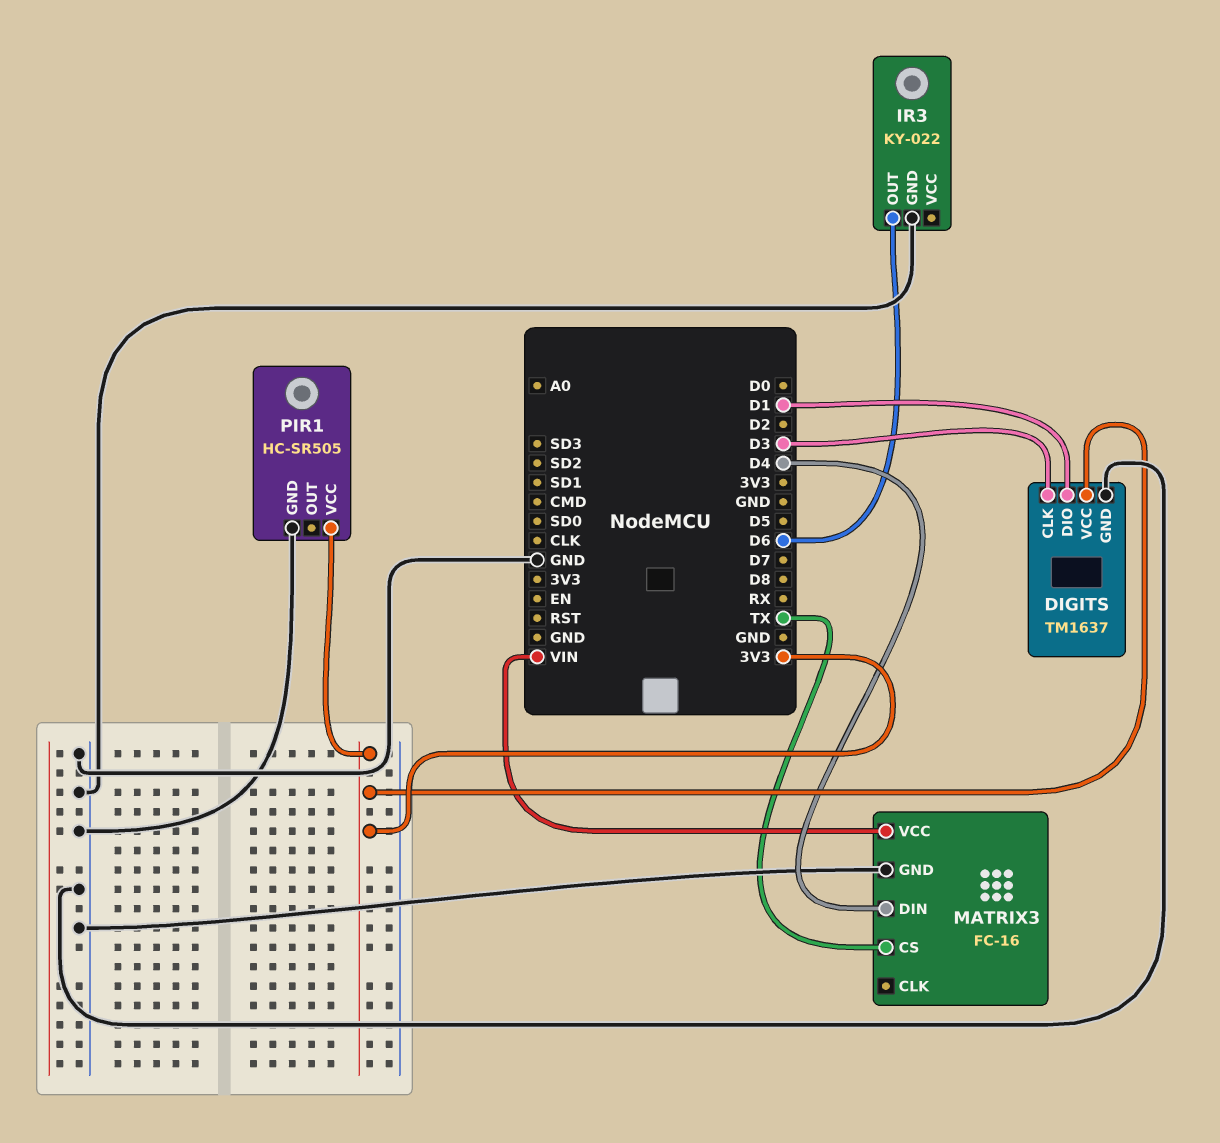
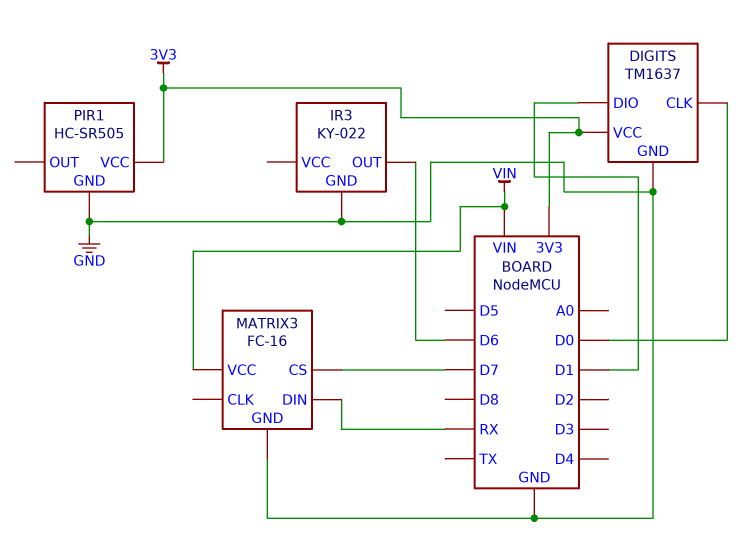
DIGITS pin CLK: D3 -> D0
MATRIX3 pin CS: TX -> D7
MATRIX3 pin DIN: D4 -> RX

